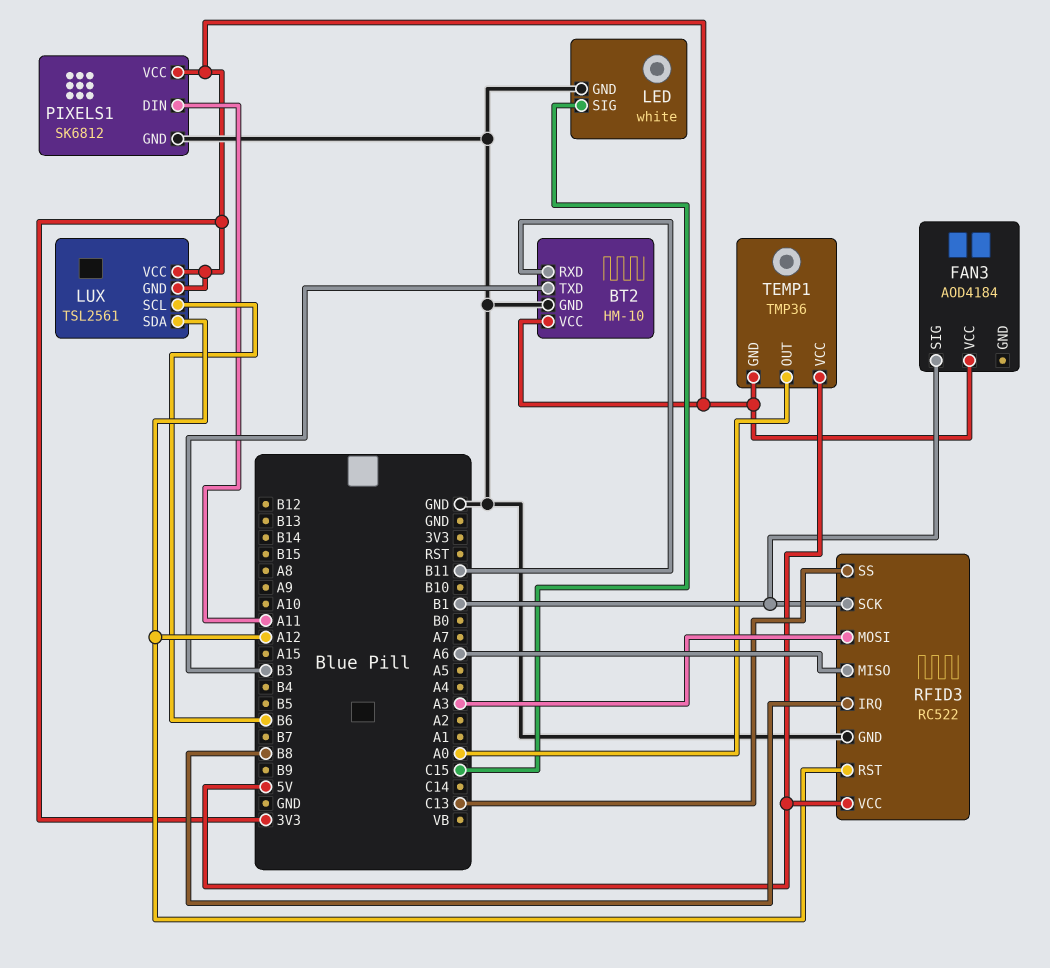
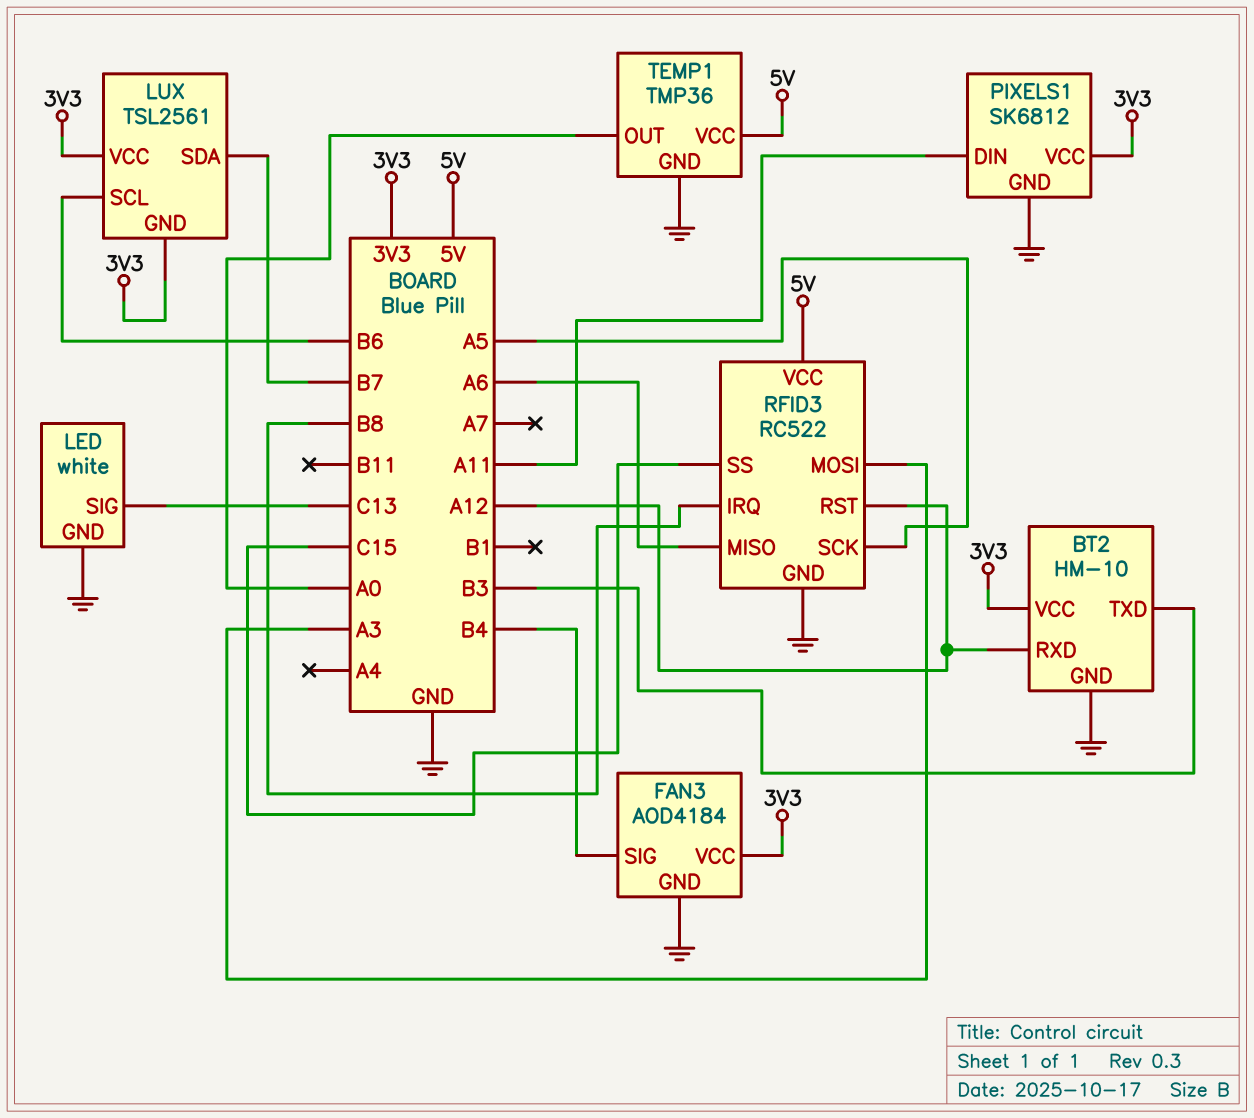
BT2 pin RXD: B11 -> A12
FAN3 pin GND: none -> GND
FAN3 pin SIG: B1 -> B4
LED pin SIG: C15 -> C13
LUX pin SDA: A12 -> B7
RFID3 pin SCK: B1 -> A5
RFID3 pin SS: C13 -> C15
TEMP1 pin GND: 3V3 -> GND

